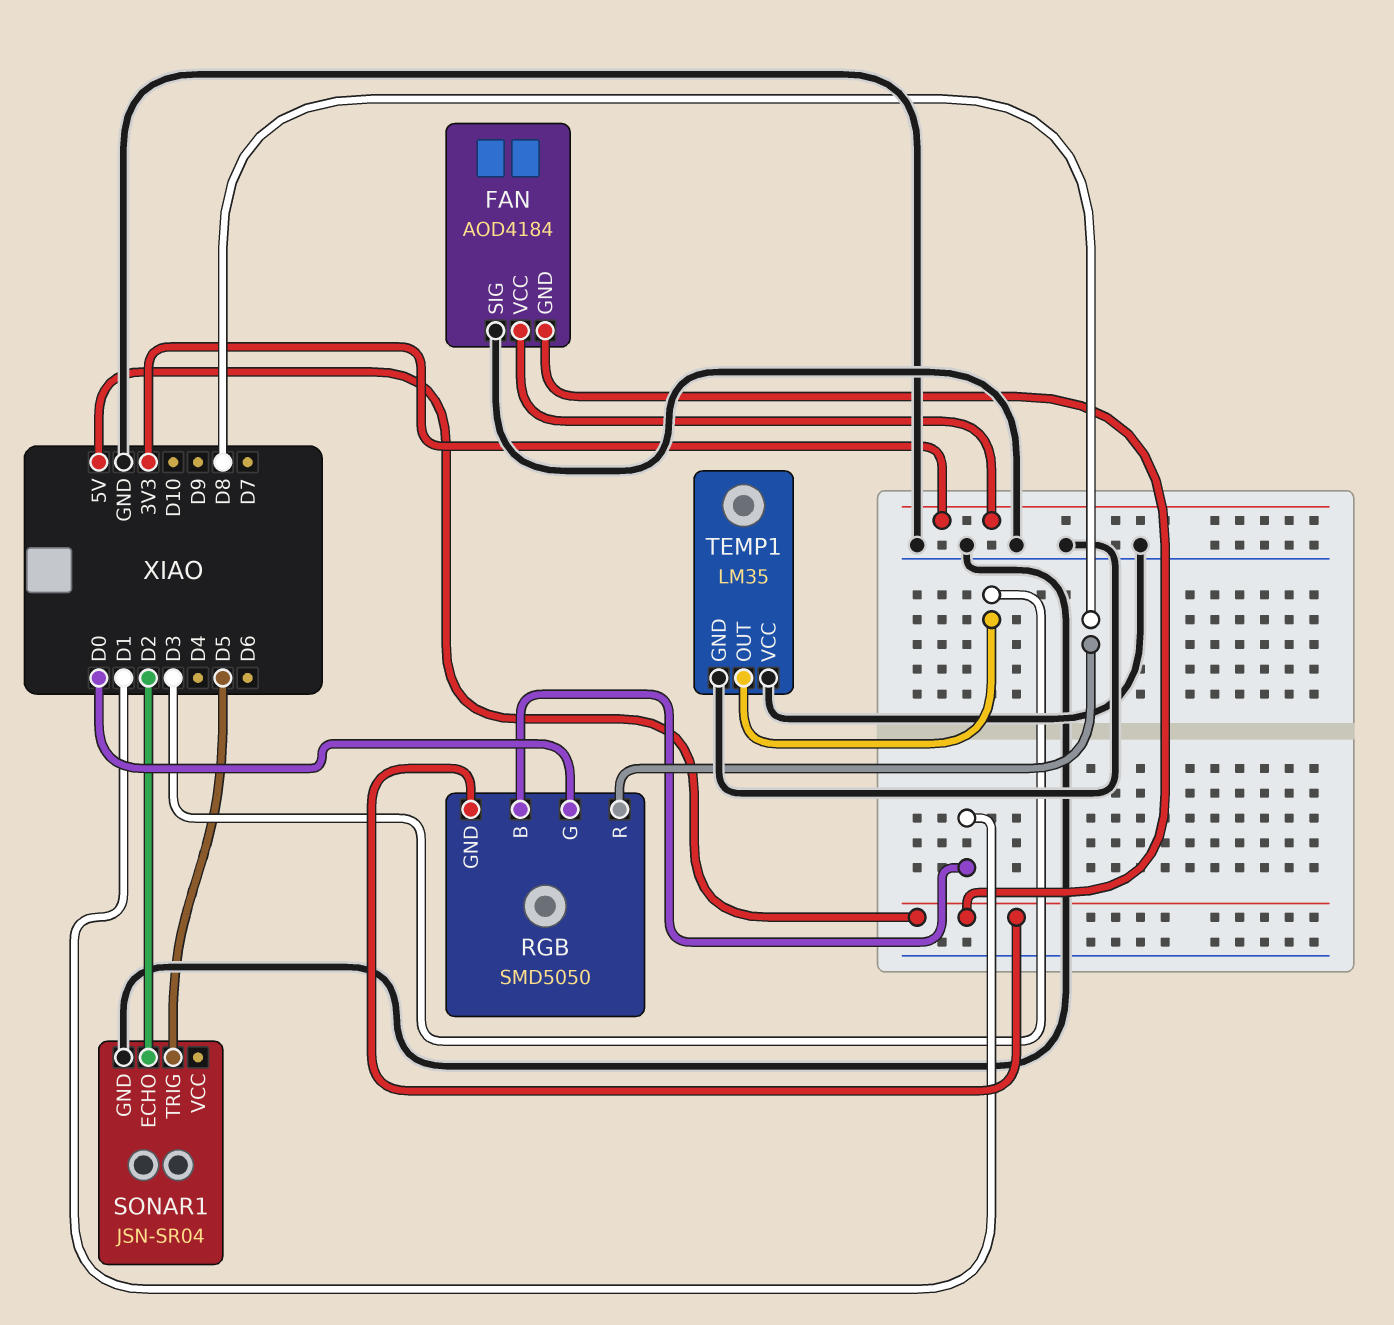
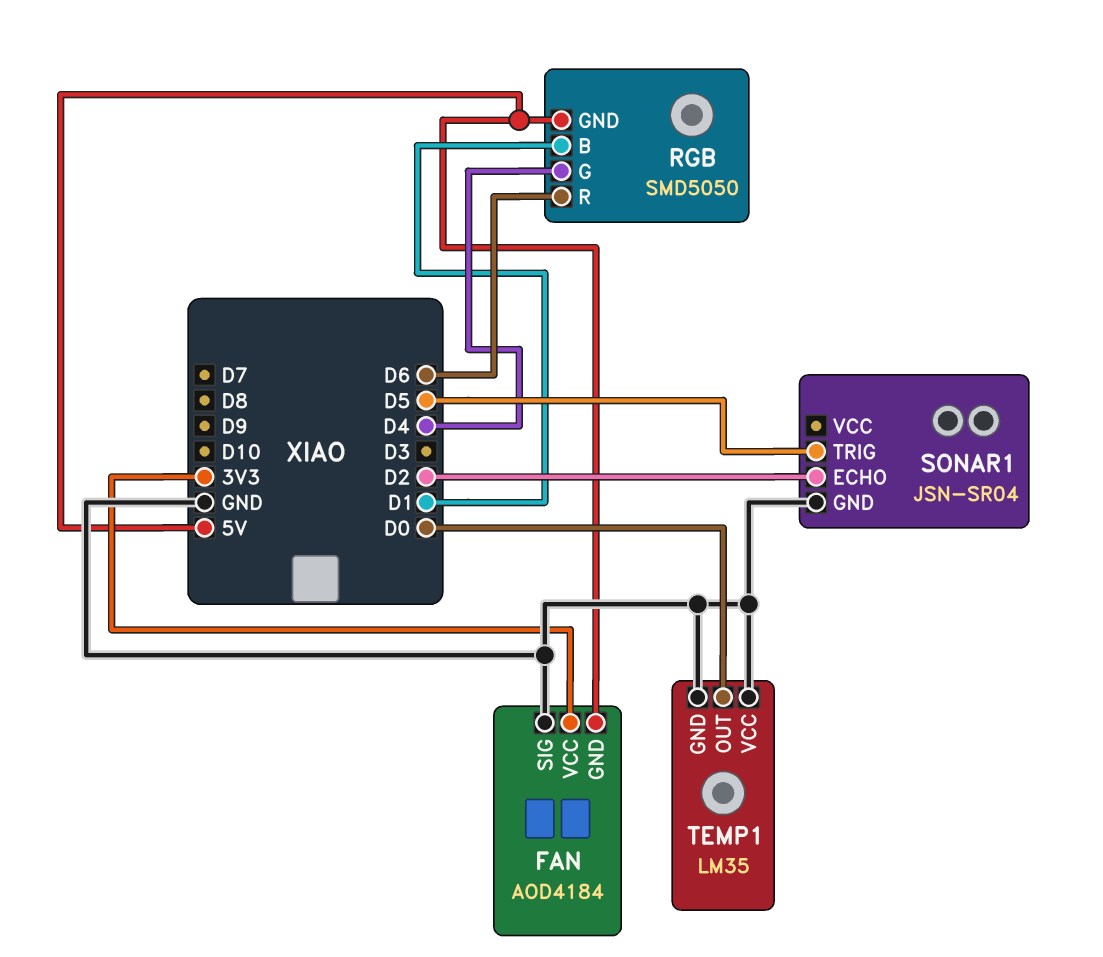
RGB pin G: D0 -> D4
RGB pin R: D8 -> D6
TEMP1 pin OUT: D3 -> D0

